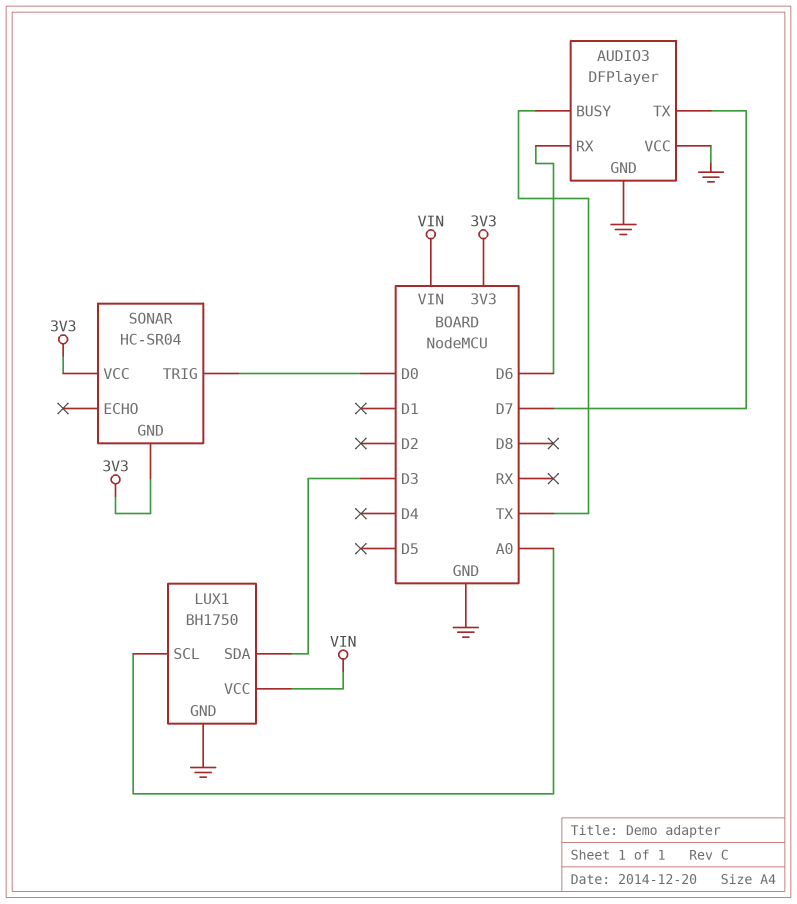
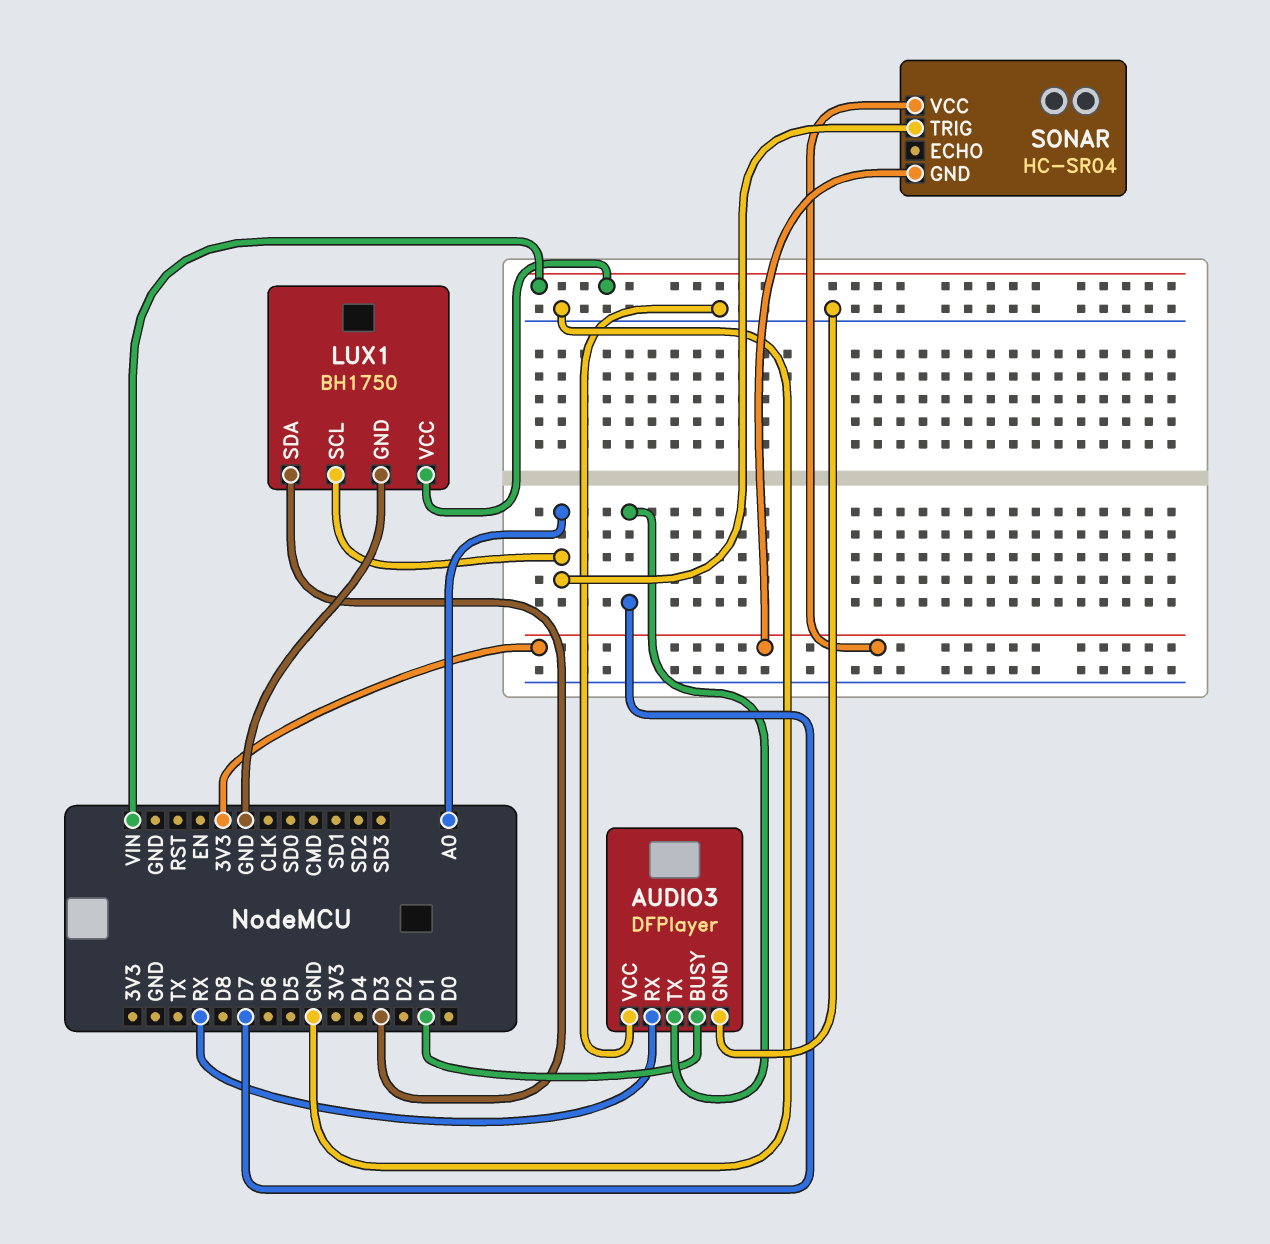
AUDIO3 pin BUSY: TX -> D1
AUDIO3 pin RX: D6 -> RX
SONAR pin TRIG: D0 -> A0

